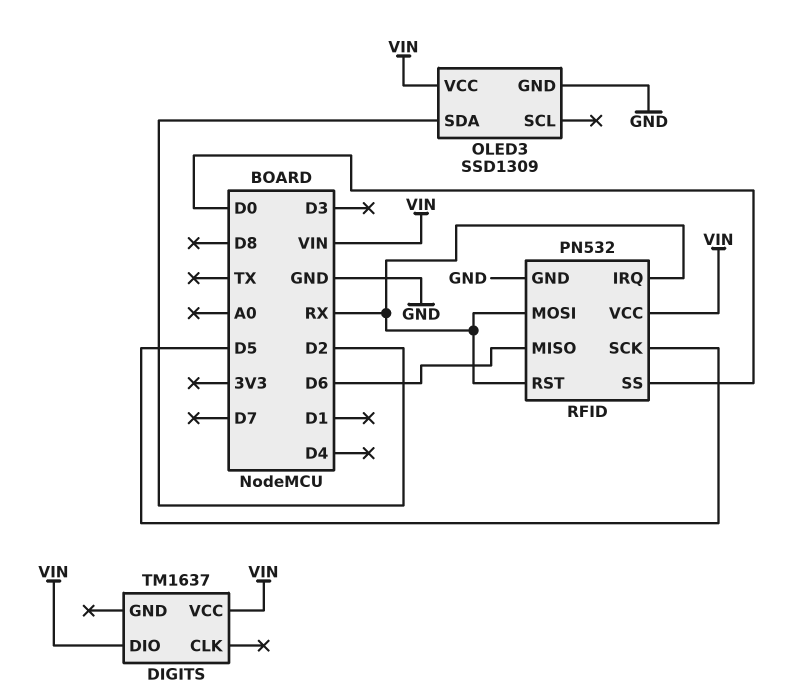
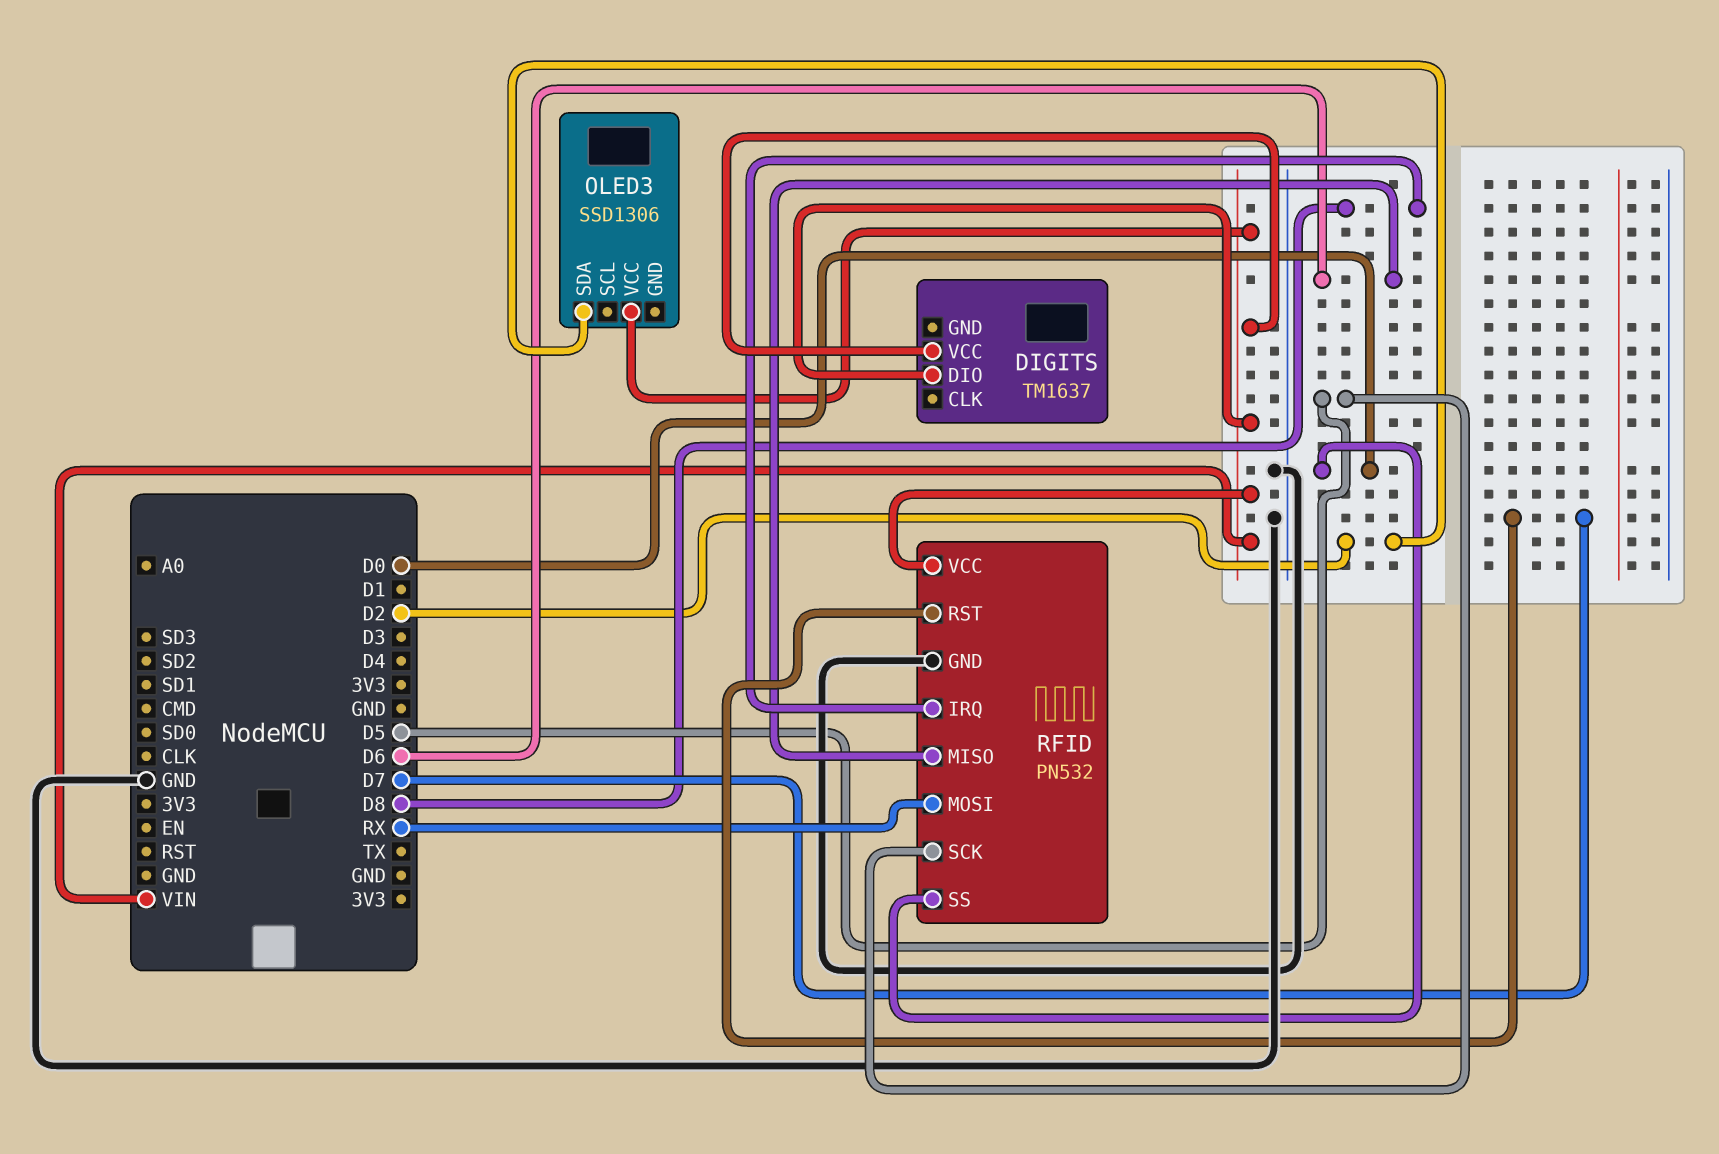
OLED3: SSD1309 -> SSD1306
OLED3 pin GND: GND -> none
RFID pin IRQ: RX -> D8
RFID pin RST: RX -> D7

